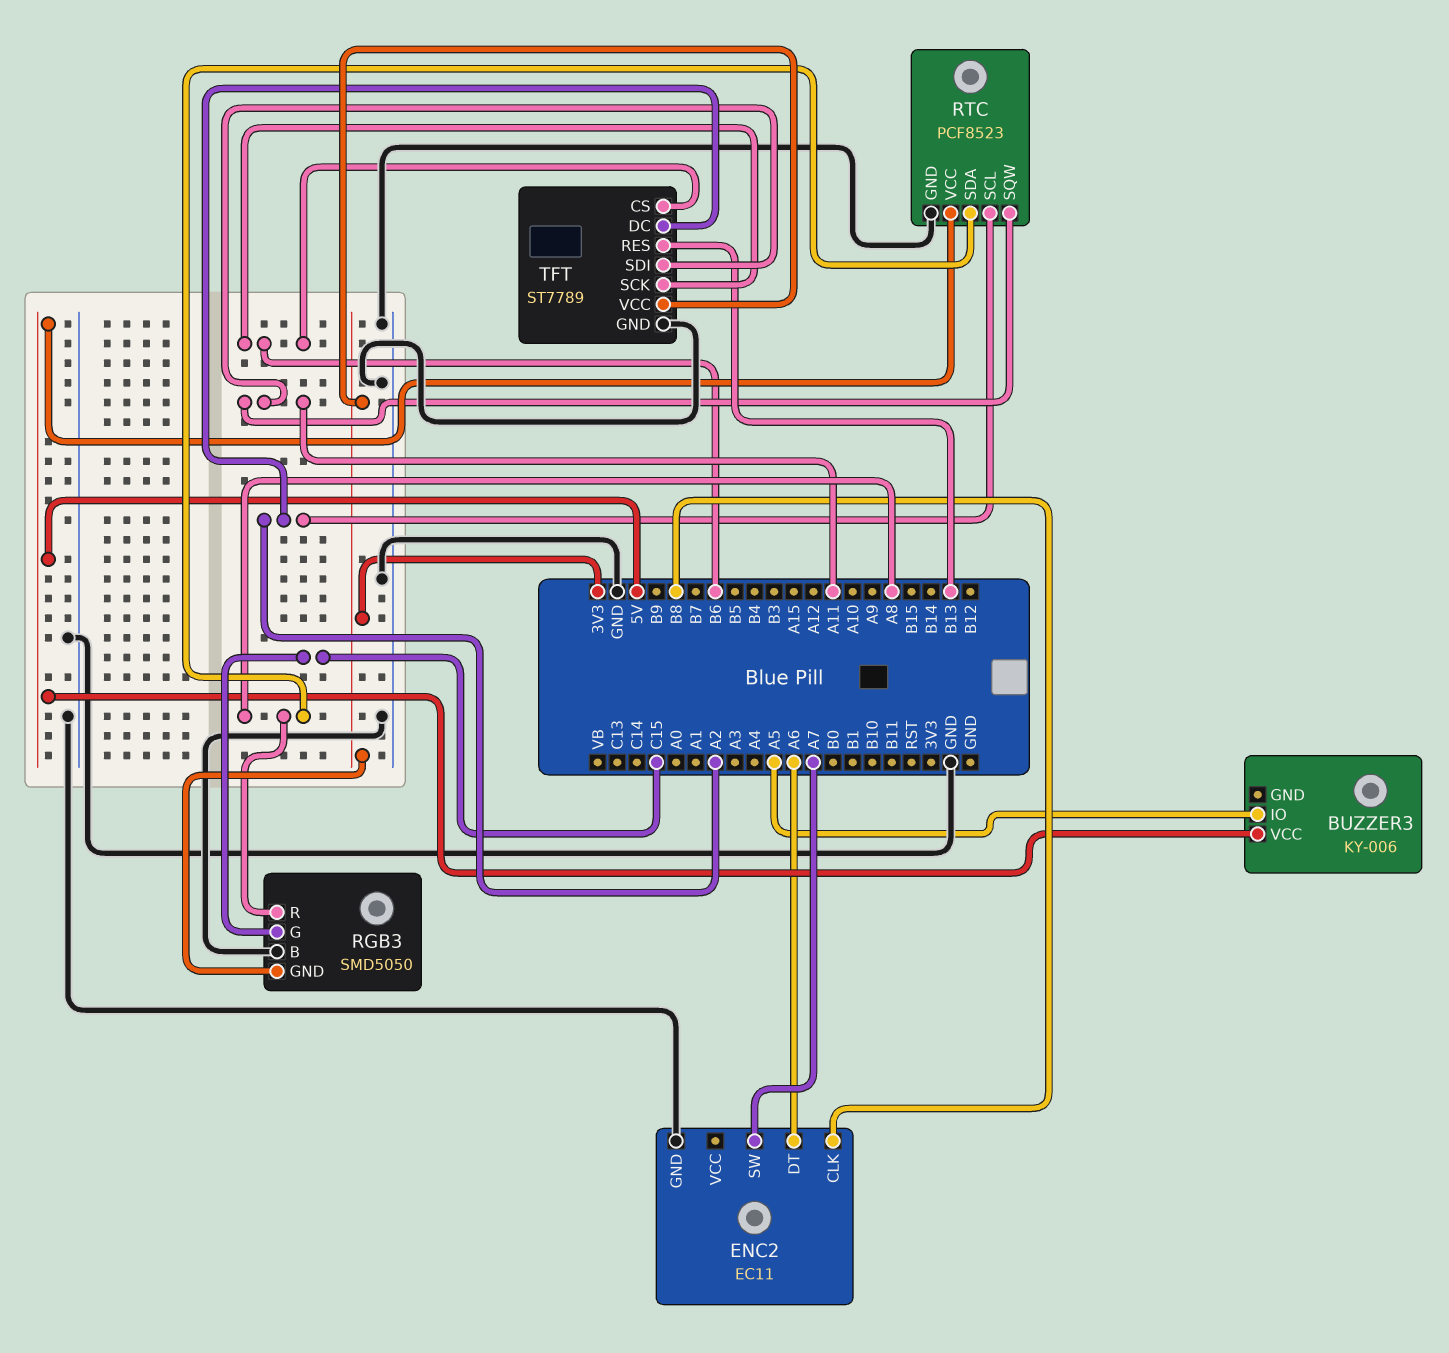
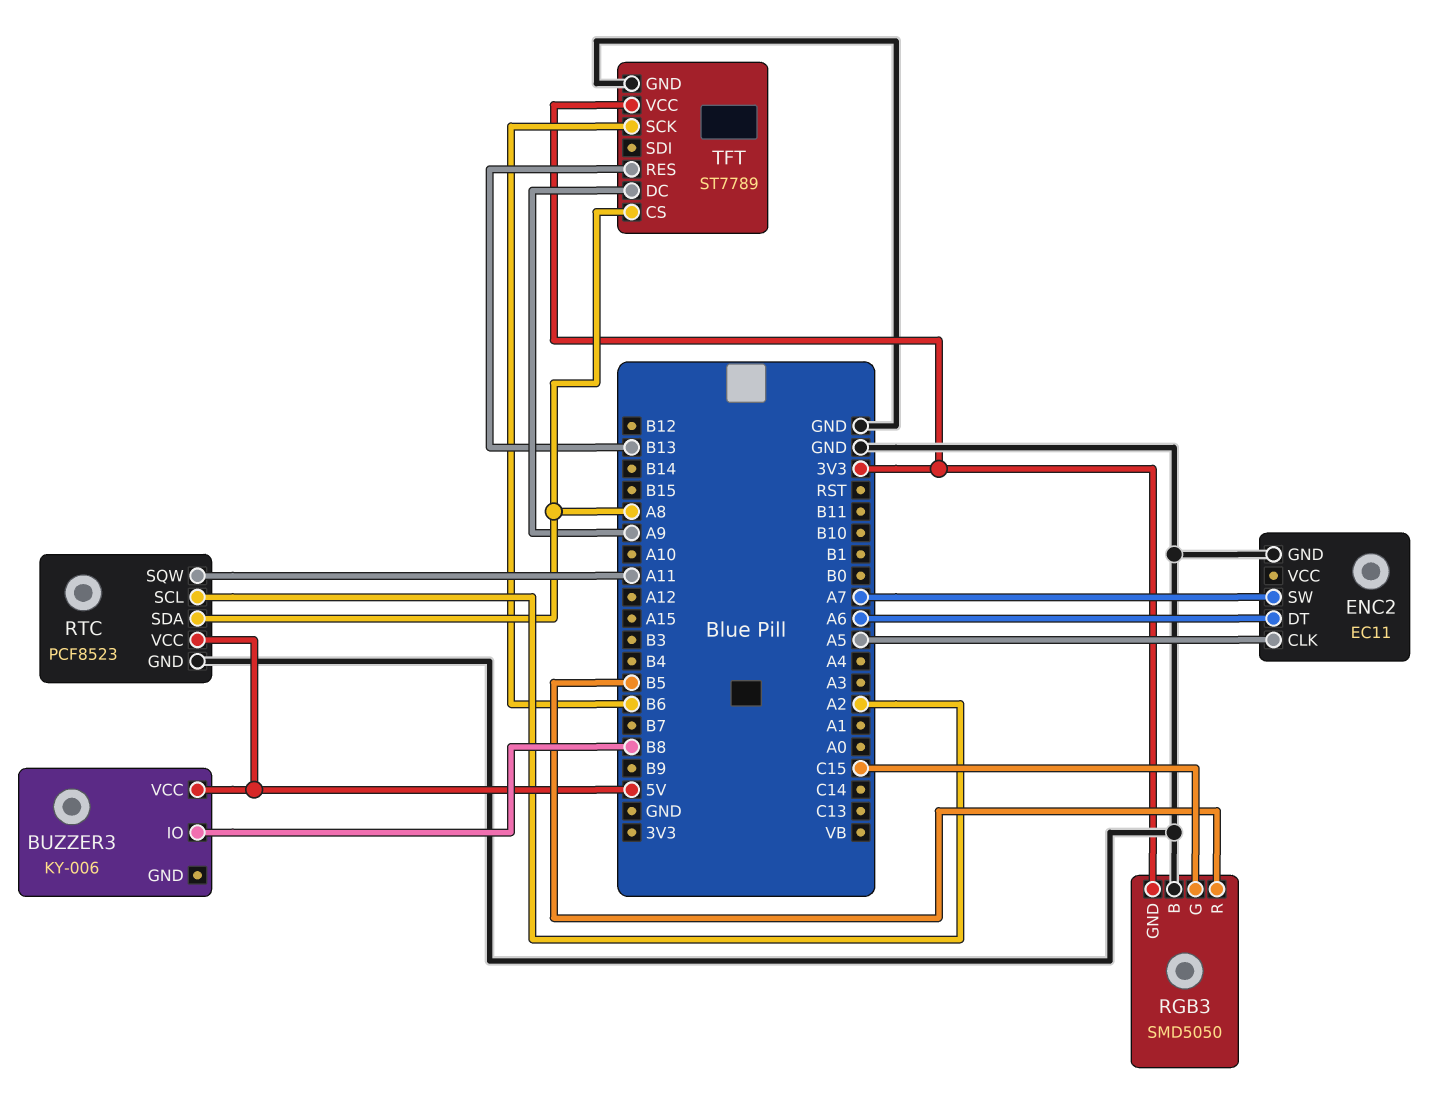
BUZZER3 pin IO: A5 -> B8
ENC2 pin CLK: B8 -> A5
RGB3 pin R: A8 -> B5
TFT pin CS: B6 -> A8
TFT pin DC: A2 -> A9
TFT pin SDI: A11 -> none

